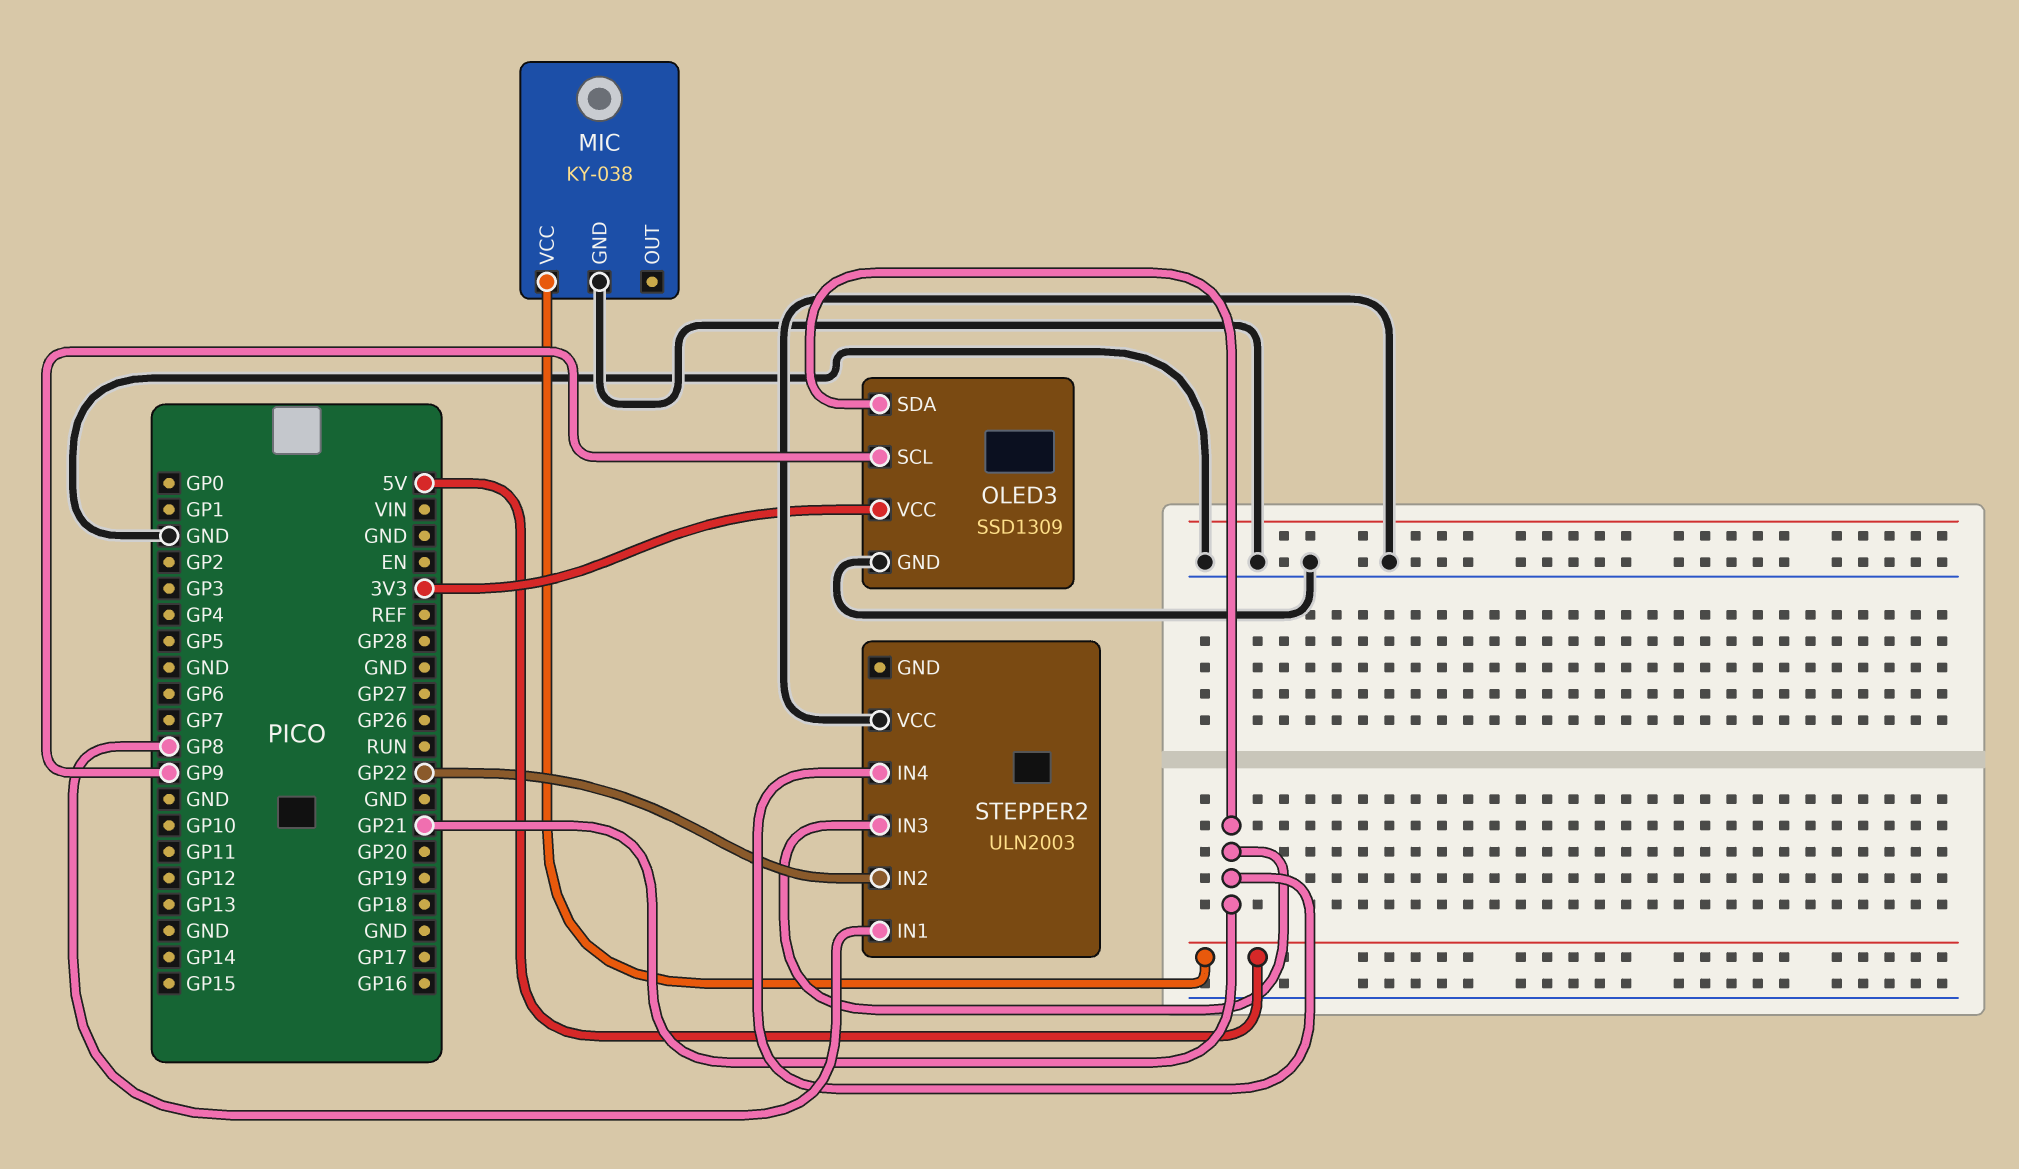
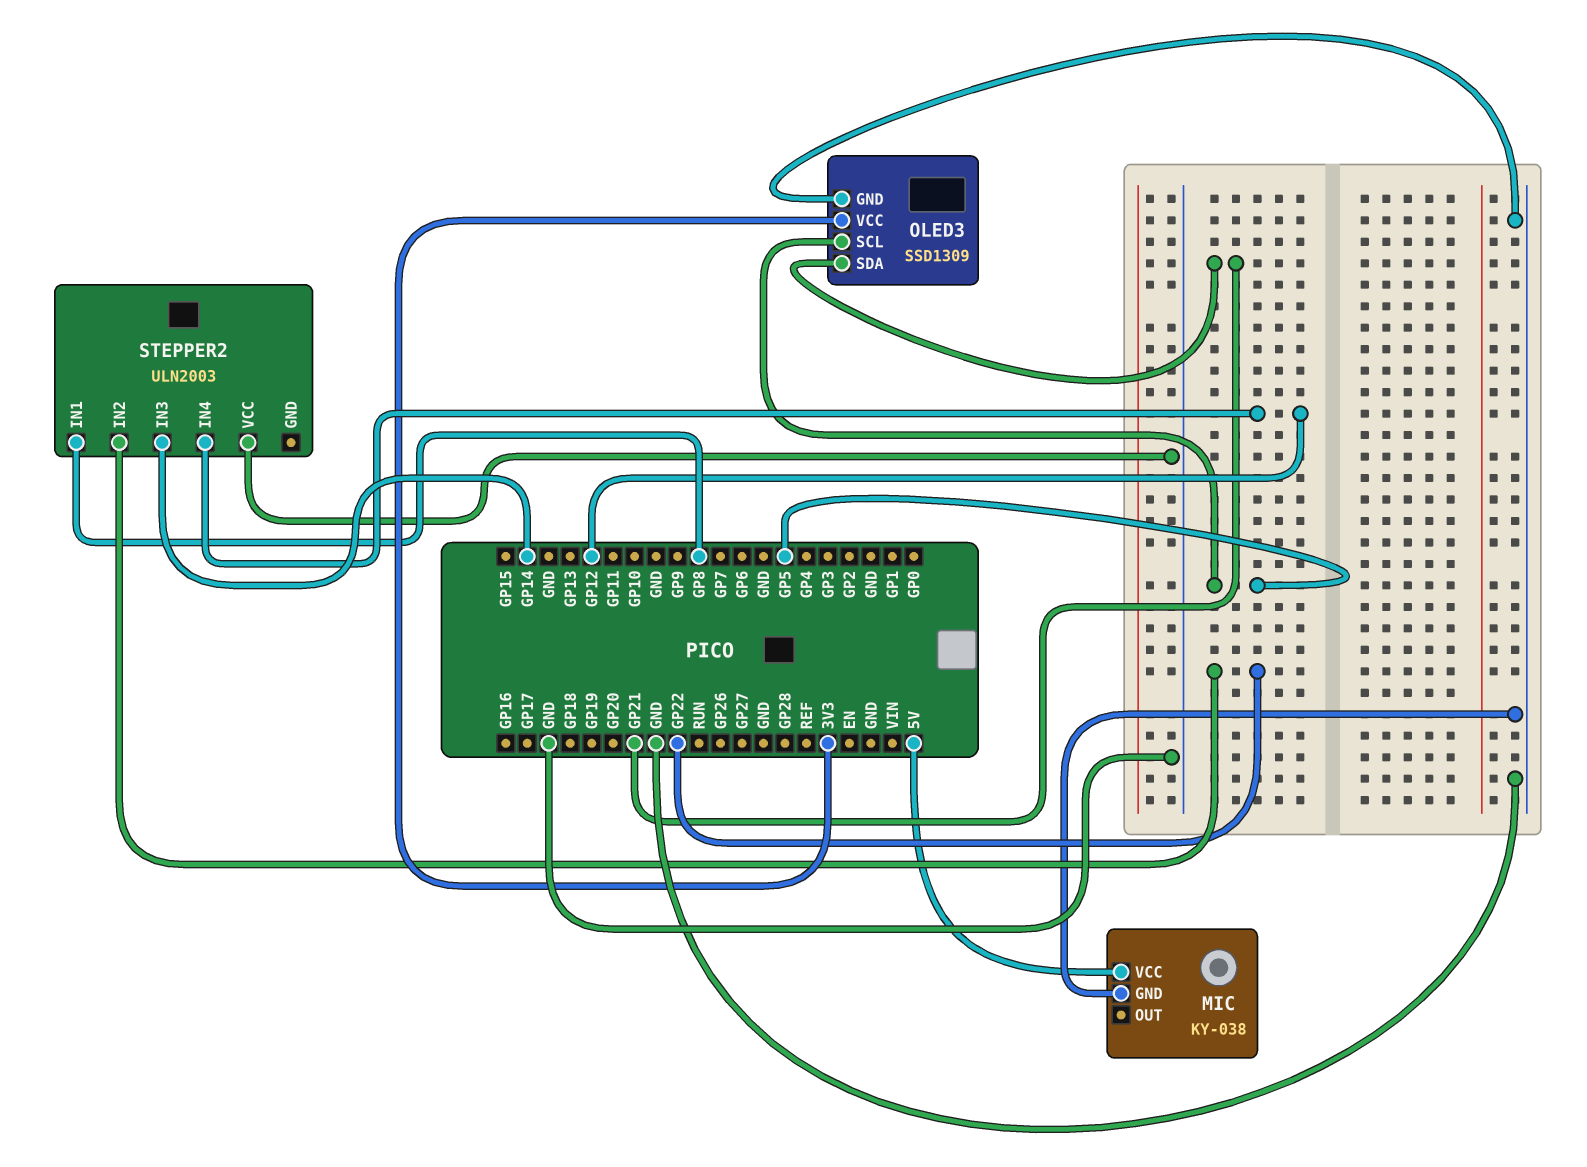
OLED3 pin SCL: GP9 -> GP5
STEPPER2 pin IN3: GP21 -> GP14
STEPPER2 pin IN4: GP21 -> GP12

